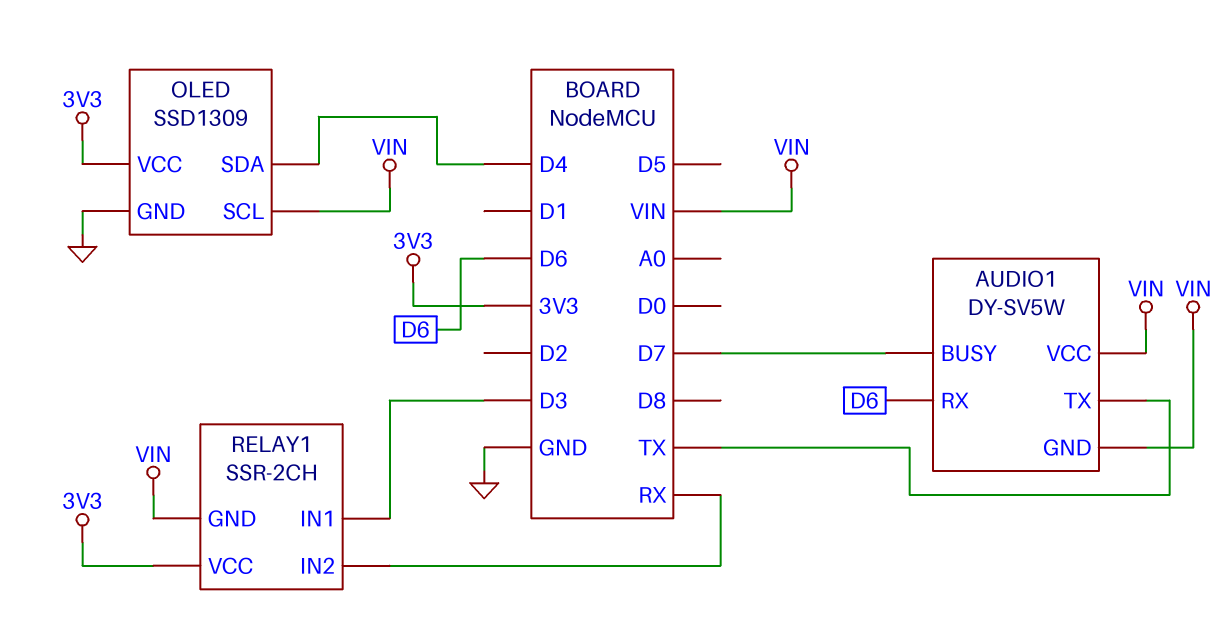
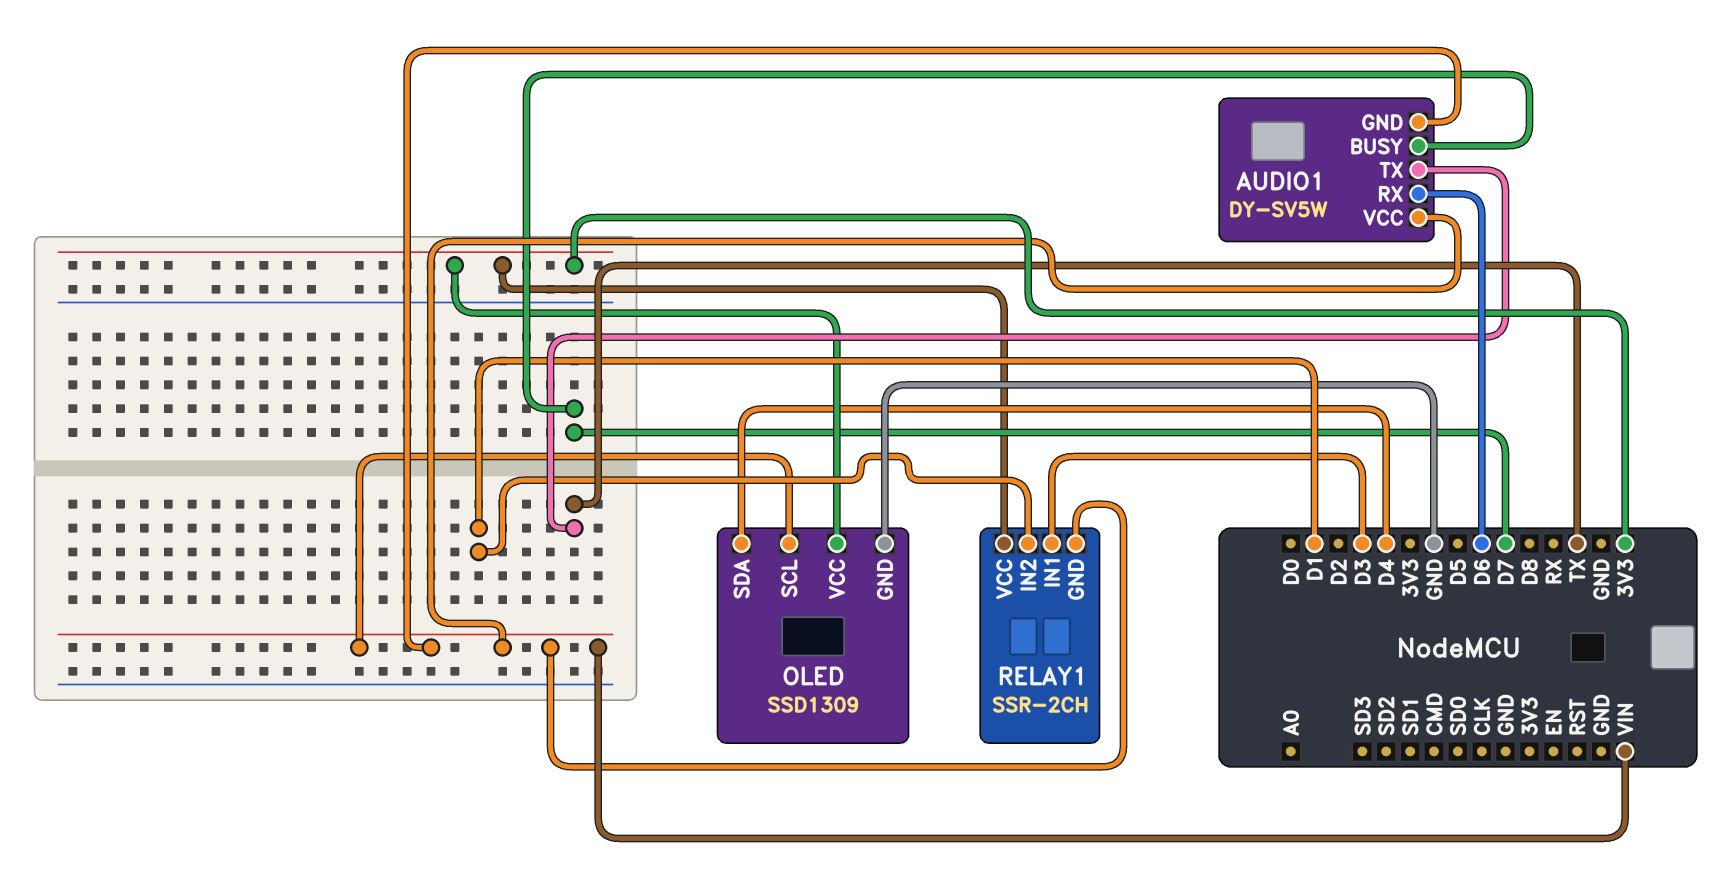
RELAY1 pin IN2: RX -> D1

